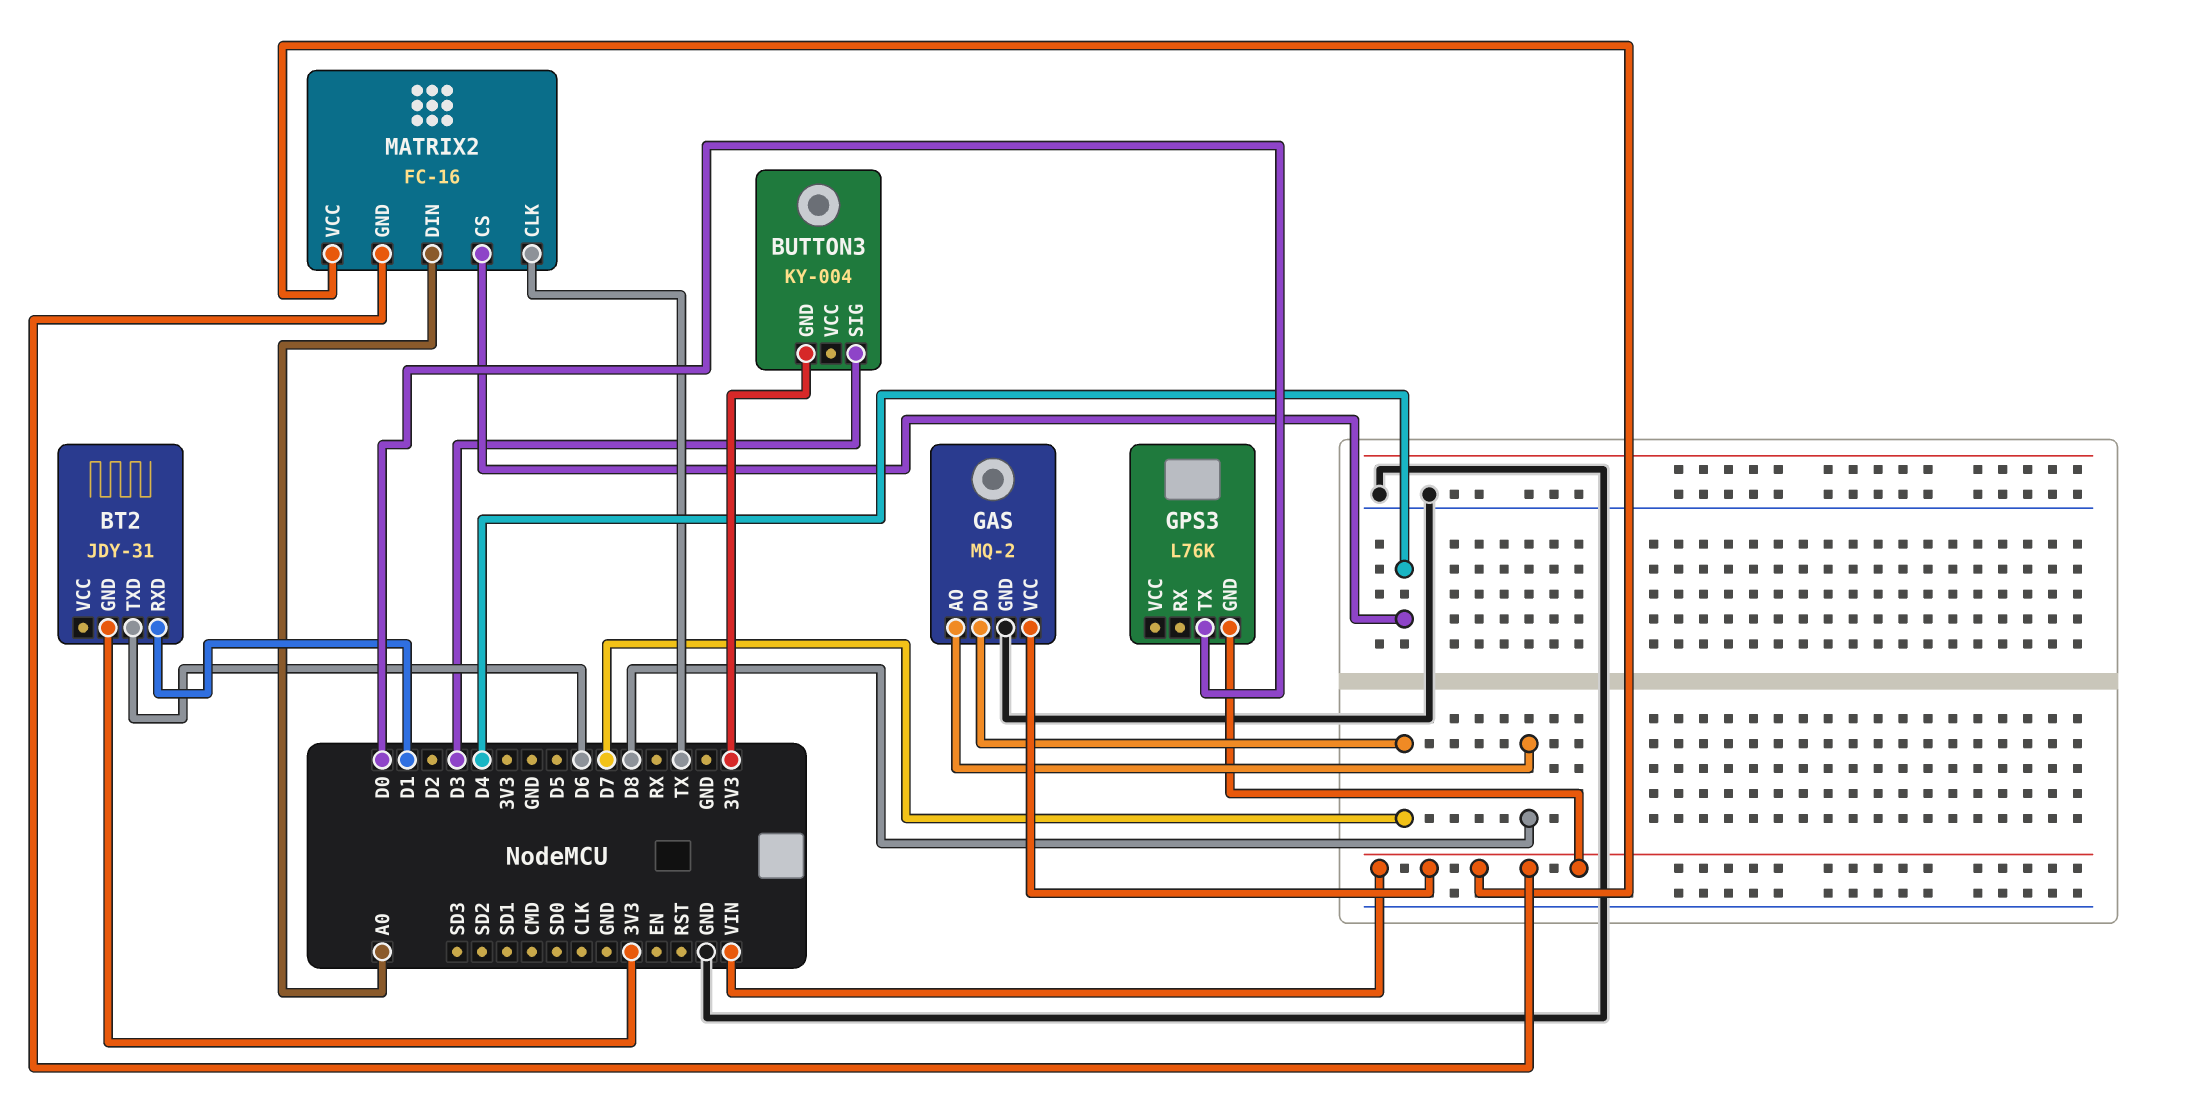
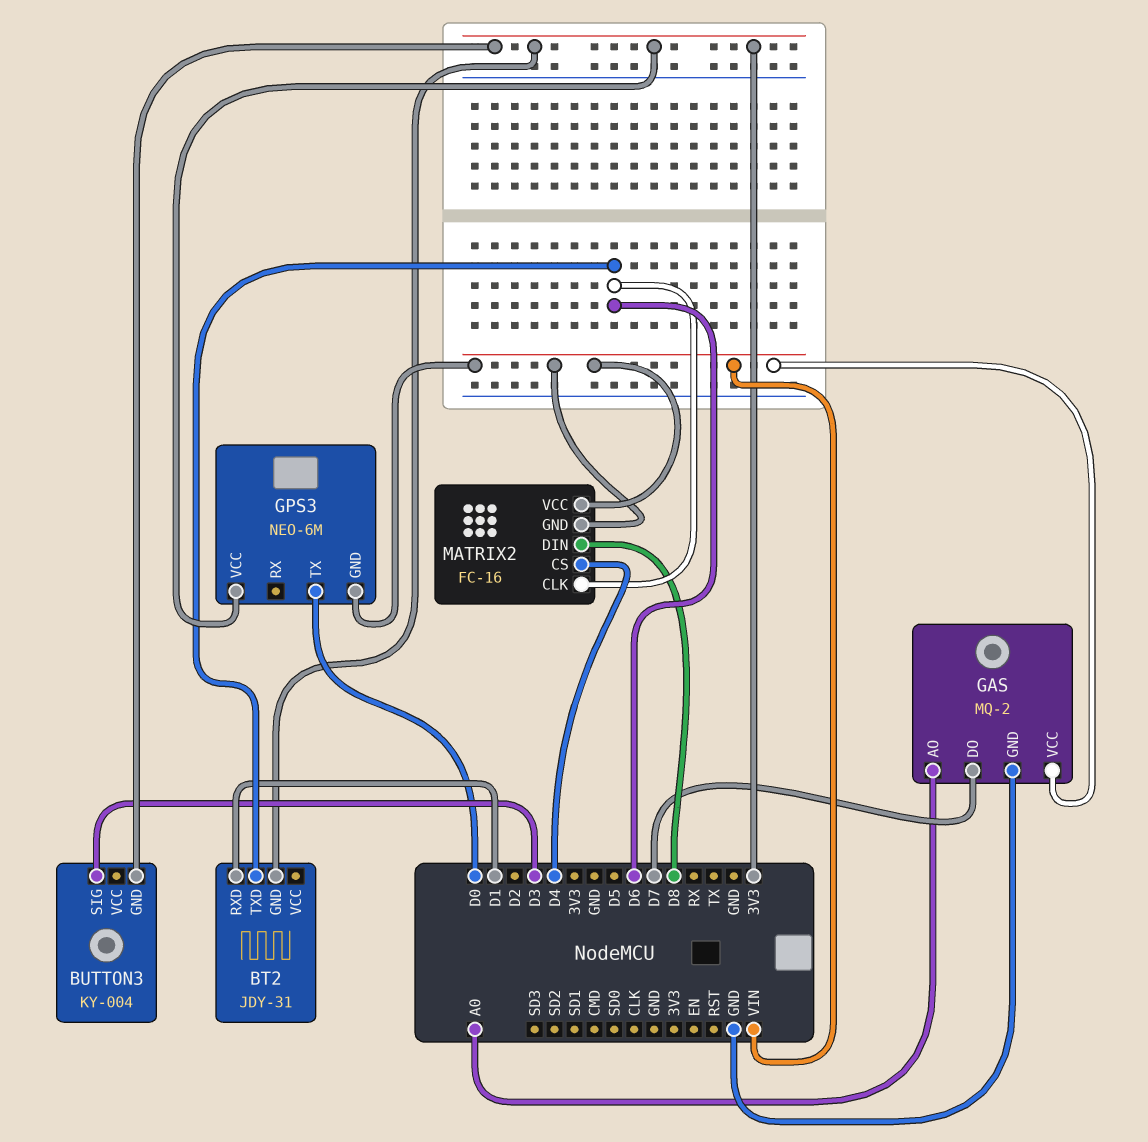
GAS pin AO: D8 -> A0
GPS3: L76K -> NEO-6M
GPS3 pin VCC: none -> 3V3
MATRIX2 pin CLK: TX -> D6
MATRIX2 pin DIN: A0 -> D8

